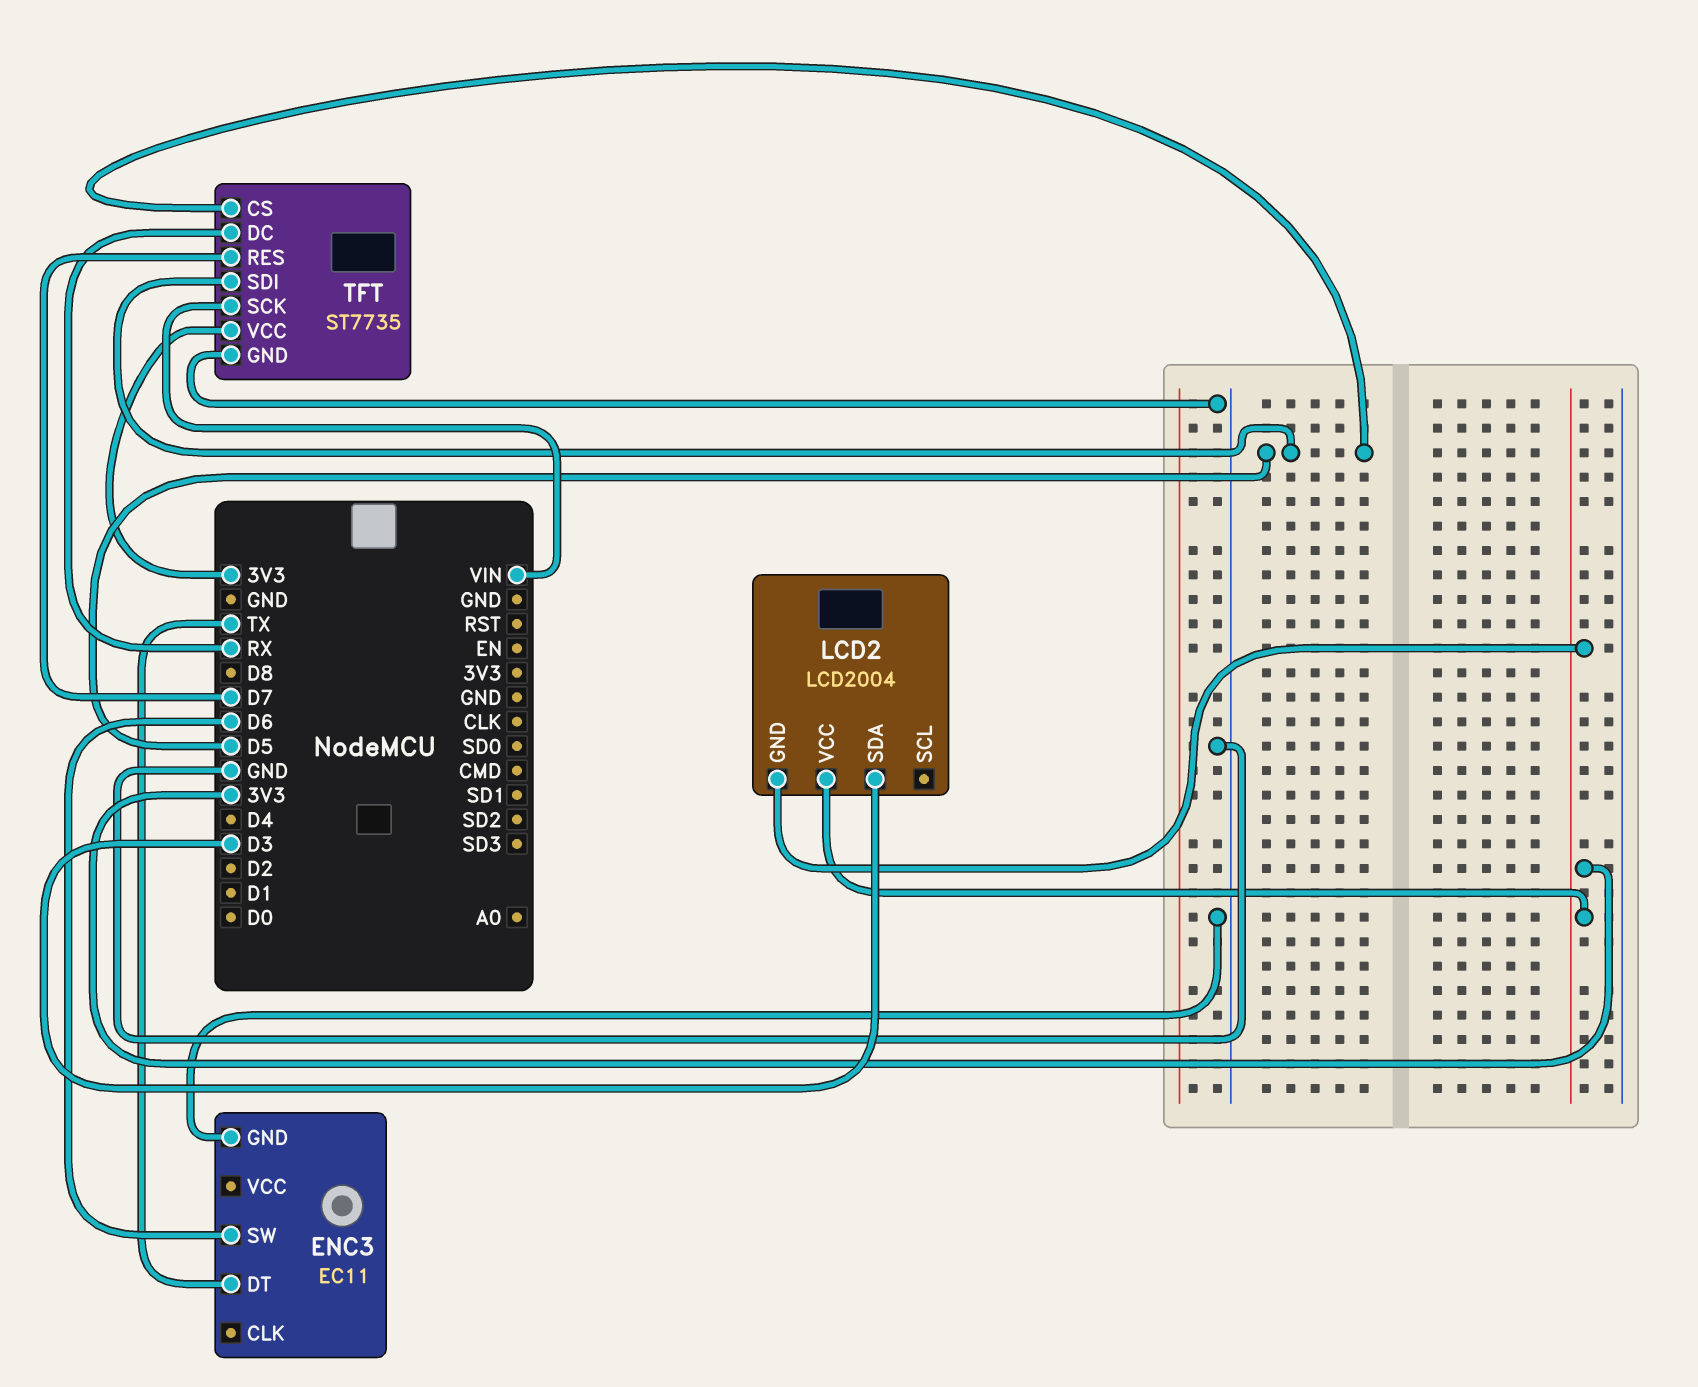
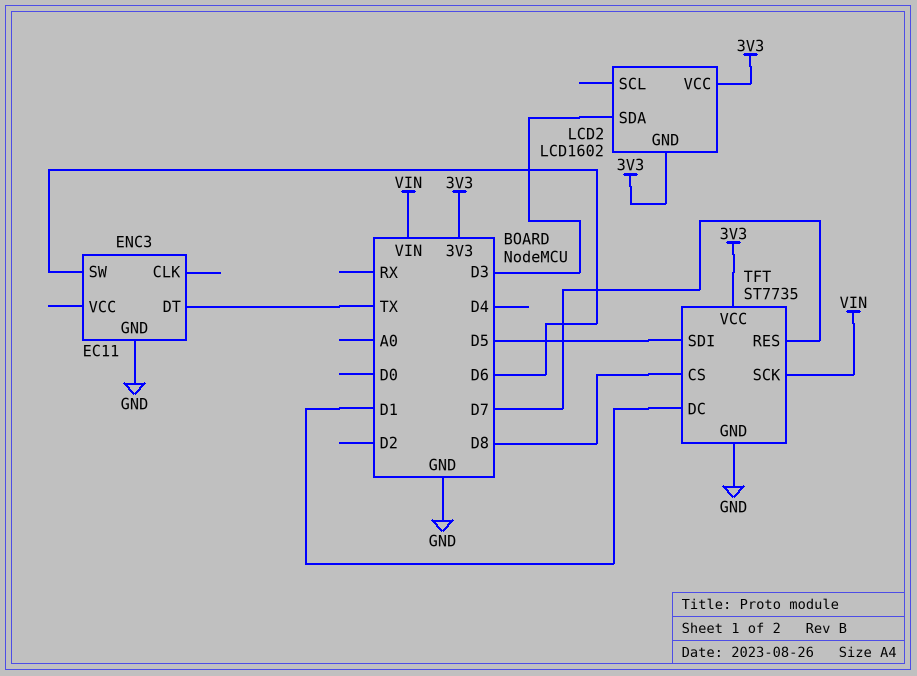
LCD2: LCD2004 -> LCD1602
TFT pin CS: D5 -> D8
TFT pin DC: RX -> D1

